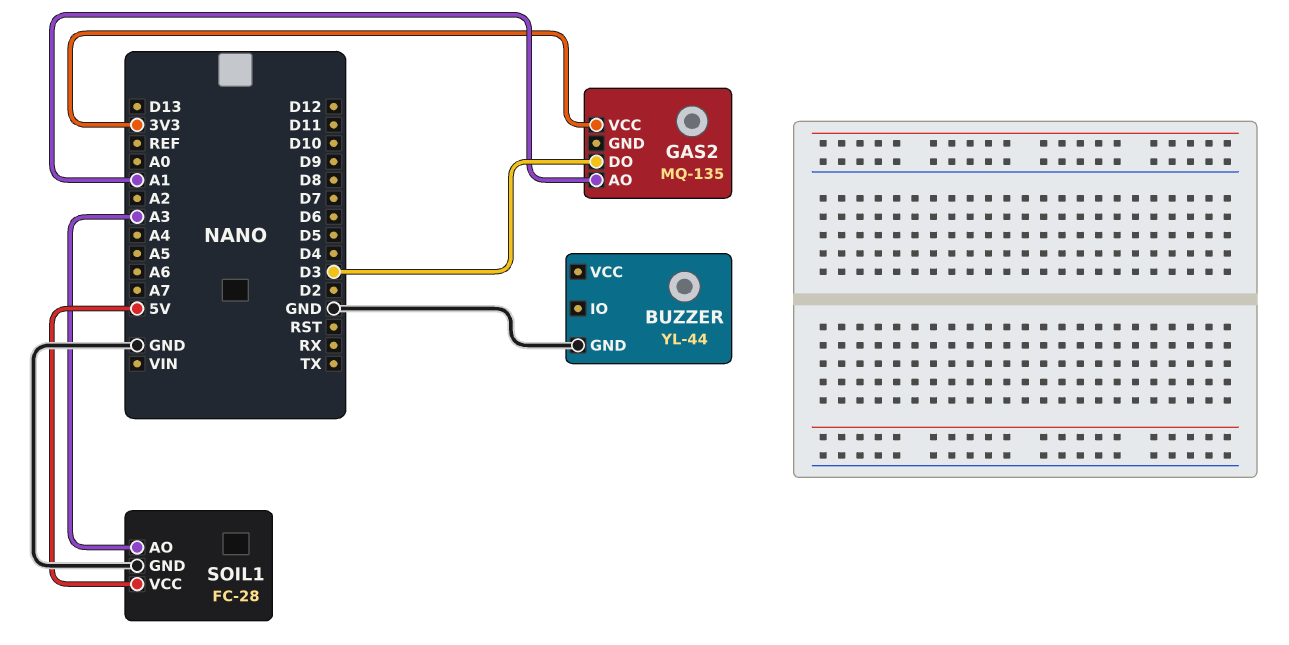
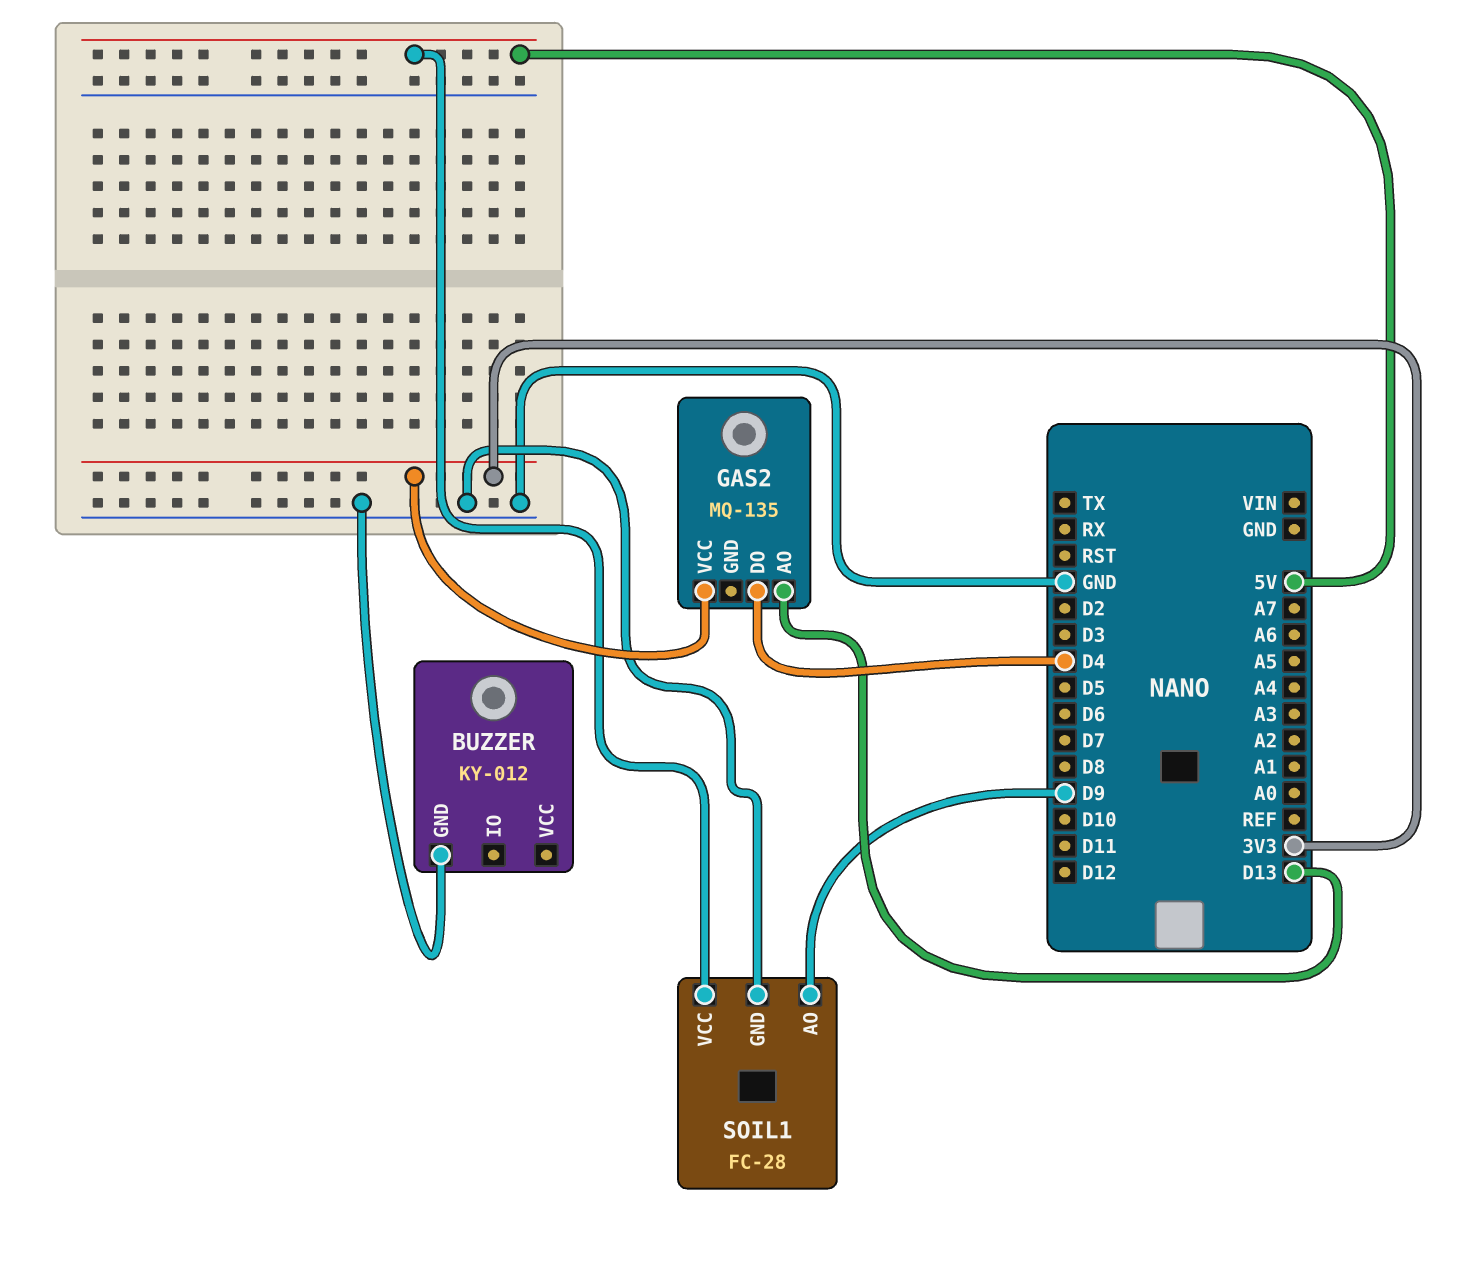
BUZZER: YL-44 -> KY-012
GAS2 pin AO: A1 -> D13
GAS2 pin DO: D3 -> D4
SOIL1 pin AO: A3 -> D9

